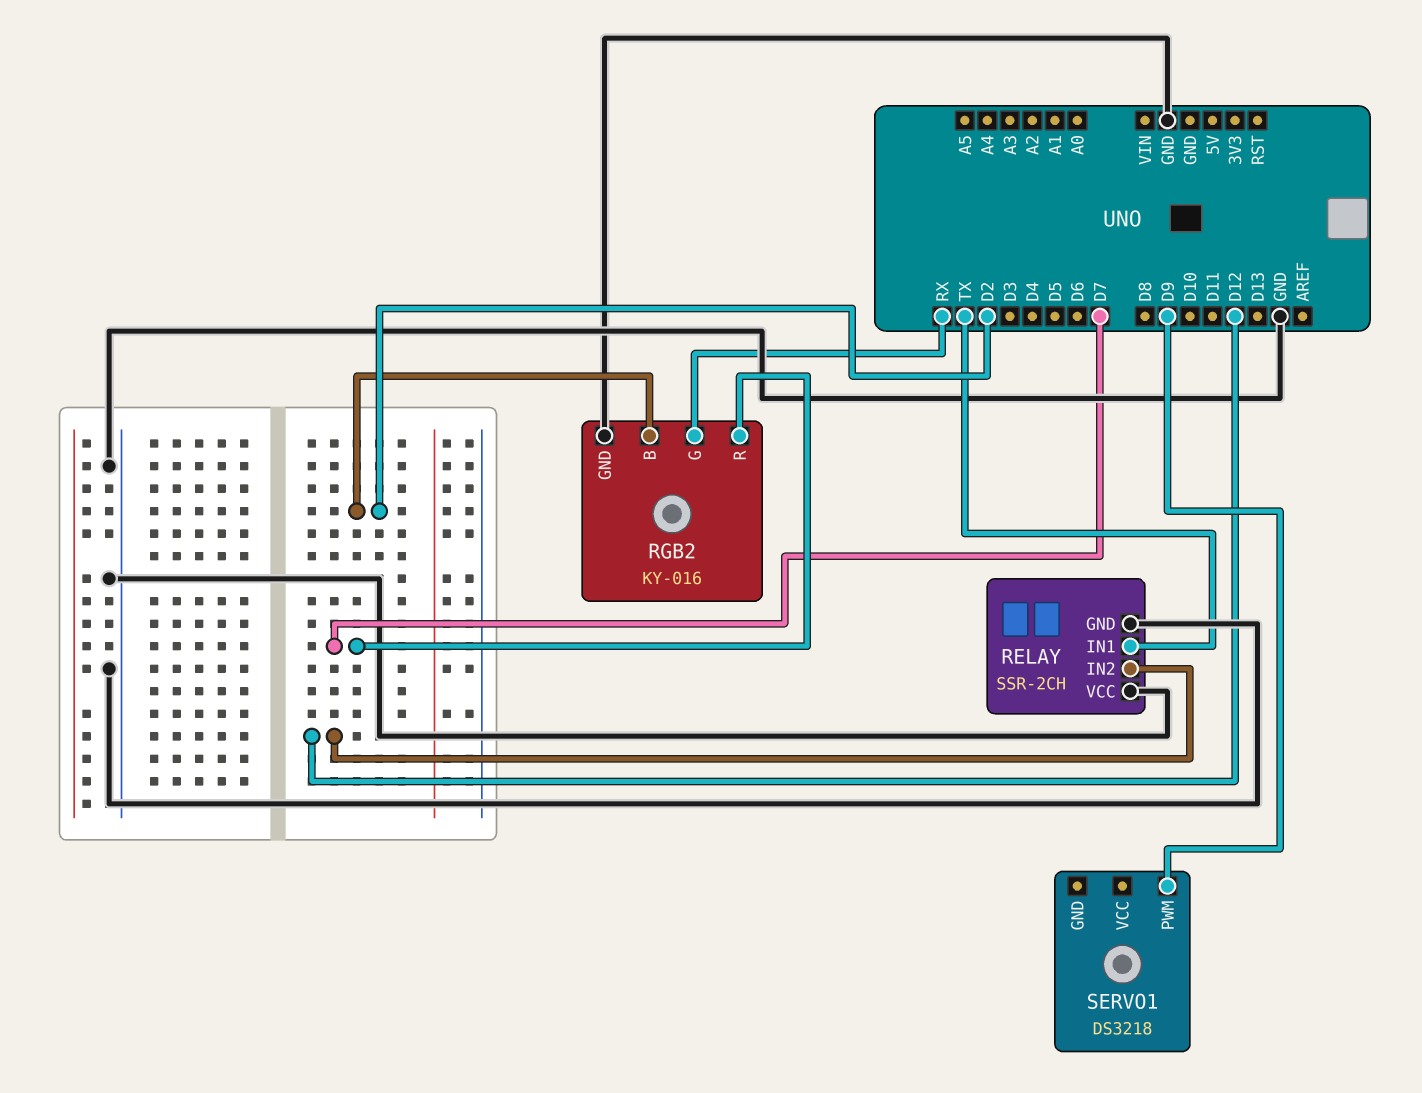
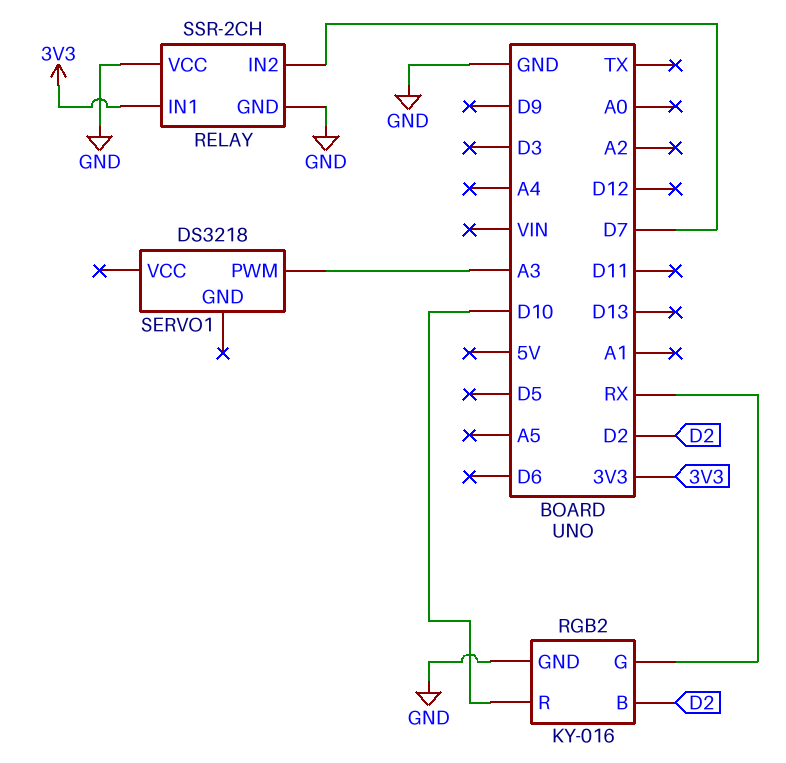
RELAY pin IN1: TX -> 3V3
RELAY pin IN2: D12 -> D7
RGB2 pin R: D7 -> D10
SERVO1 pin PWM: D9 -> A3

